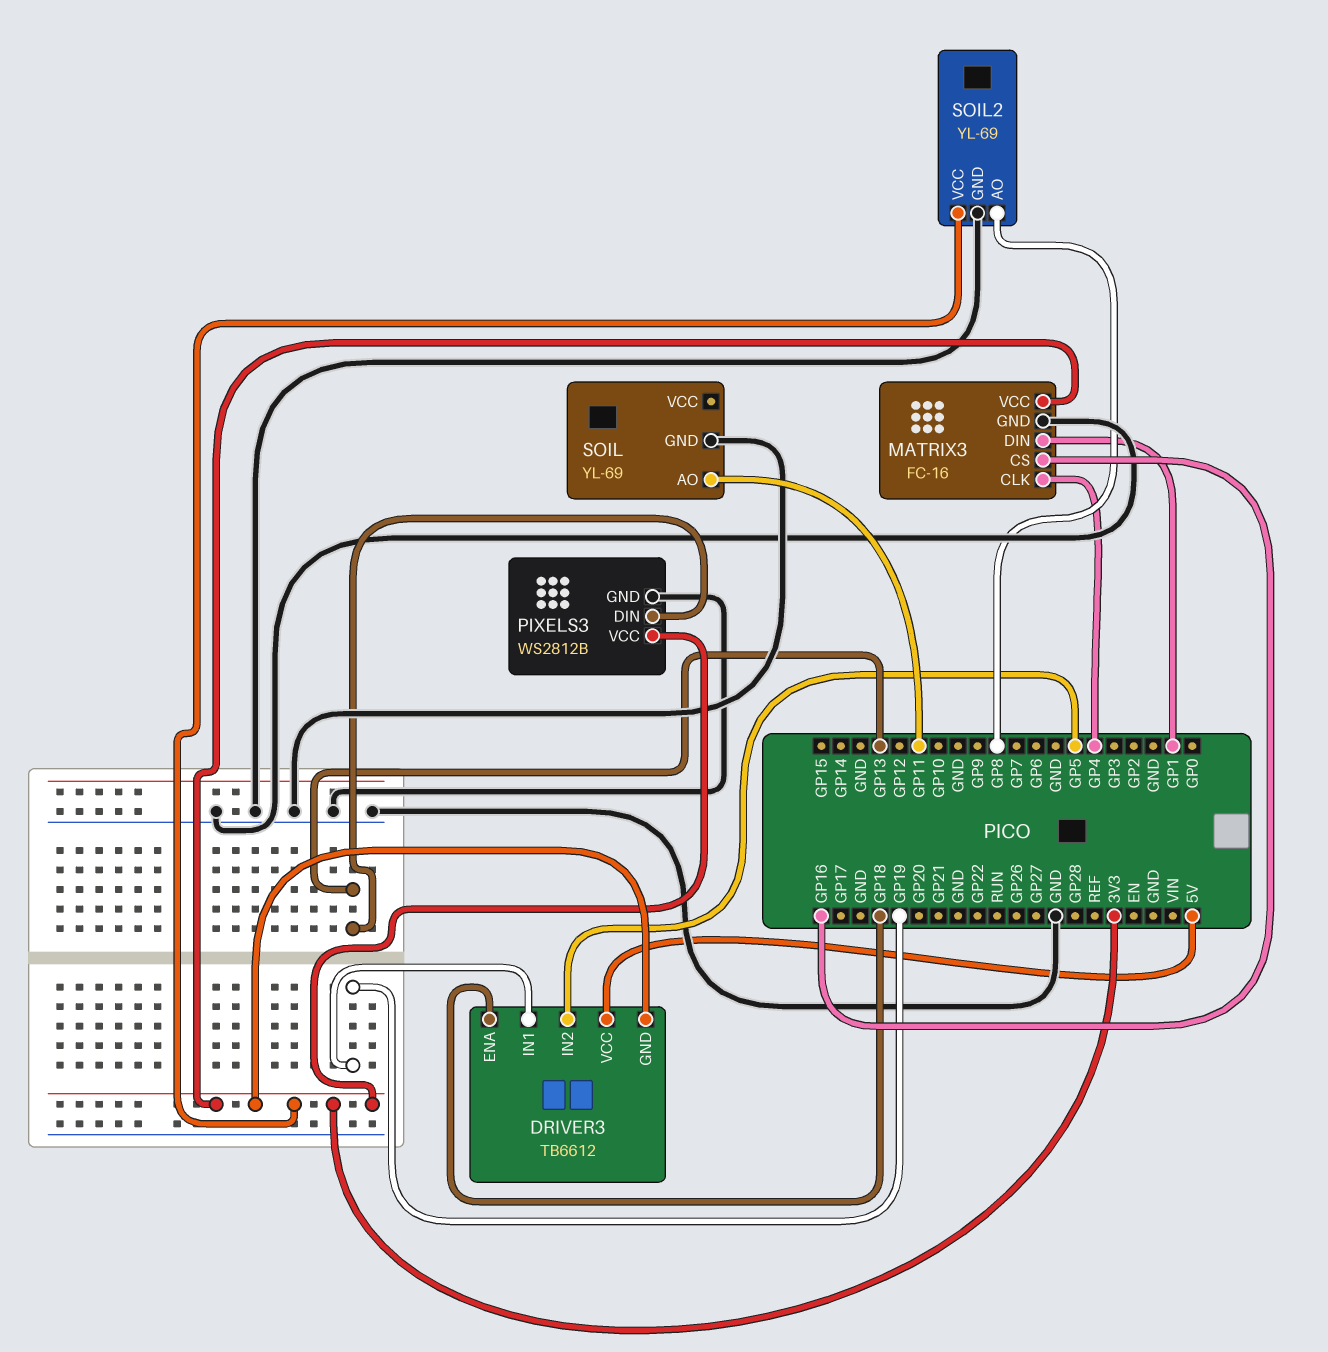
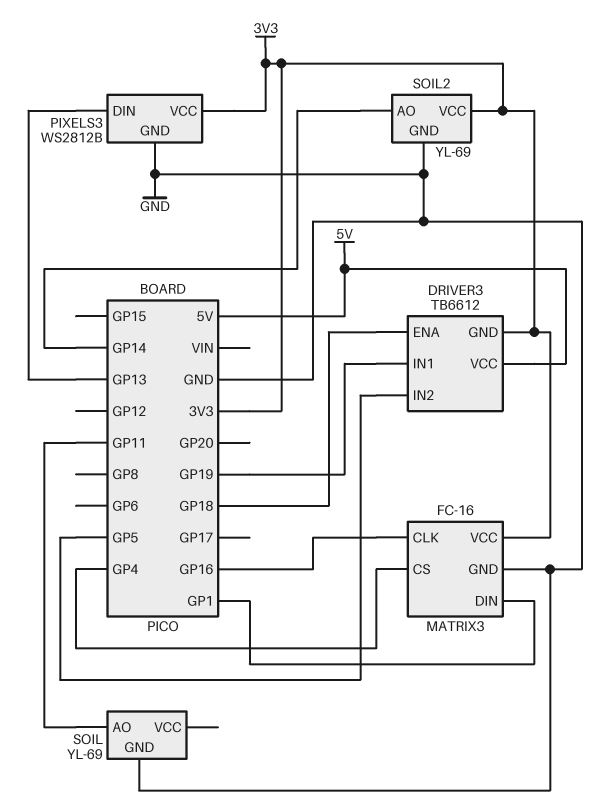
MATRIX3 pin CLK: GP4 -> GP16
MATRIX3 pin CS: GP16 -> GP4
SOIL2 pin AO: GP8 -> GP14

